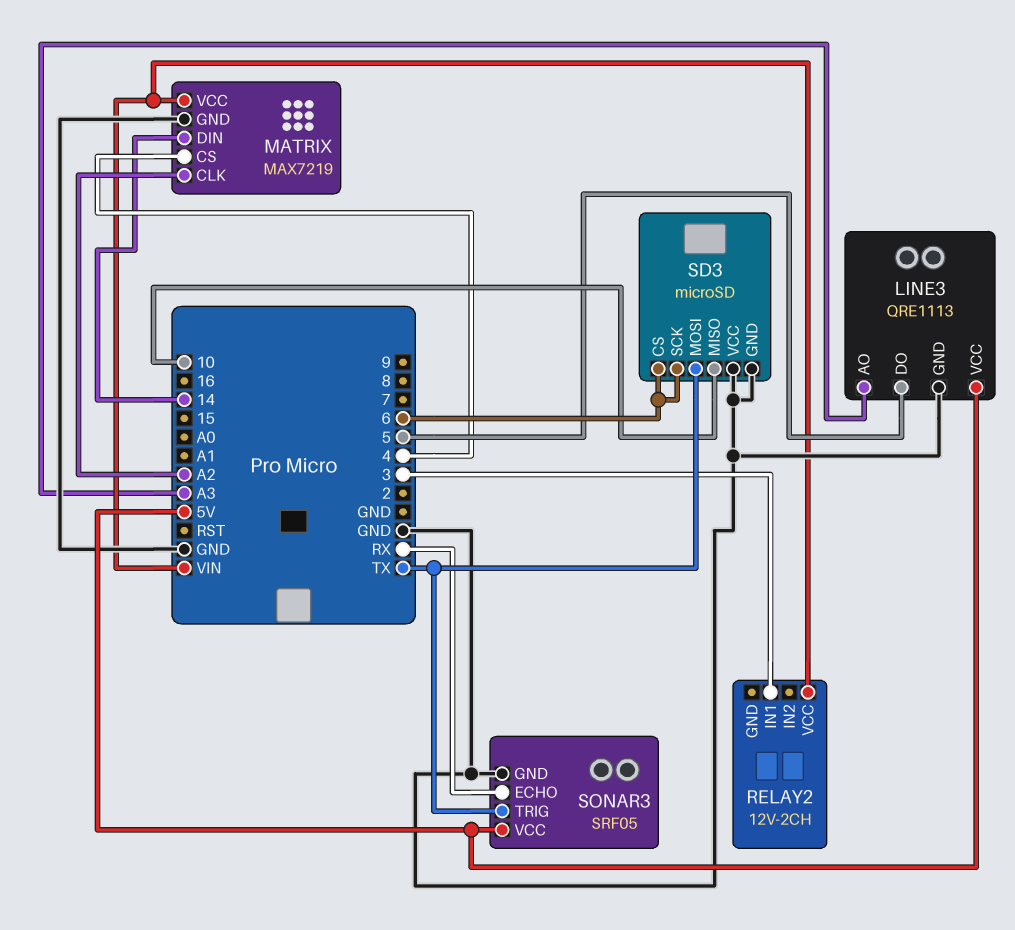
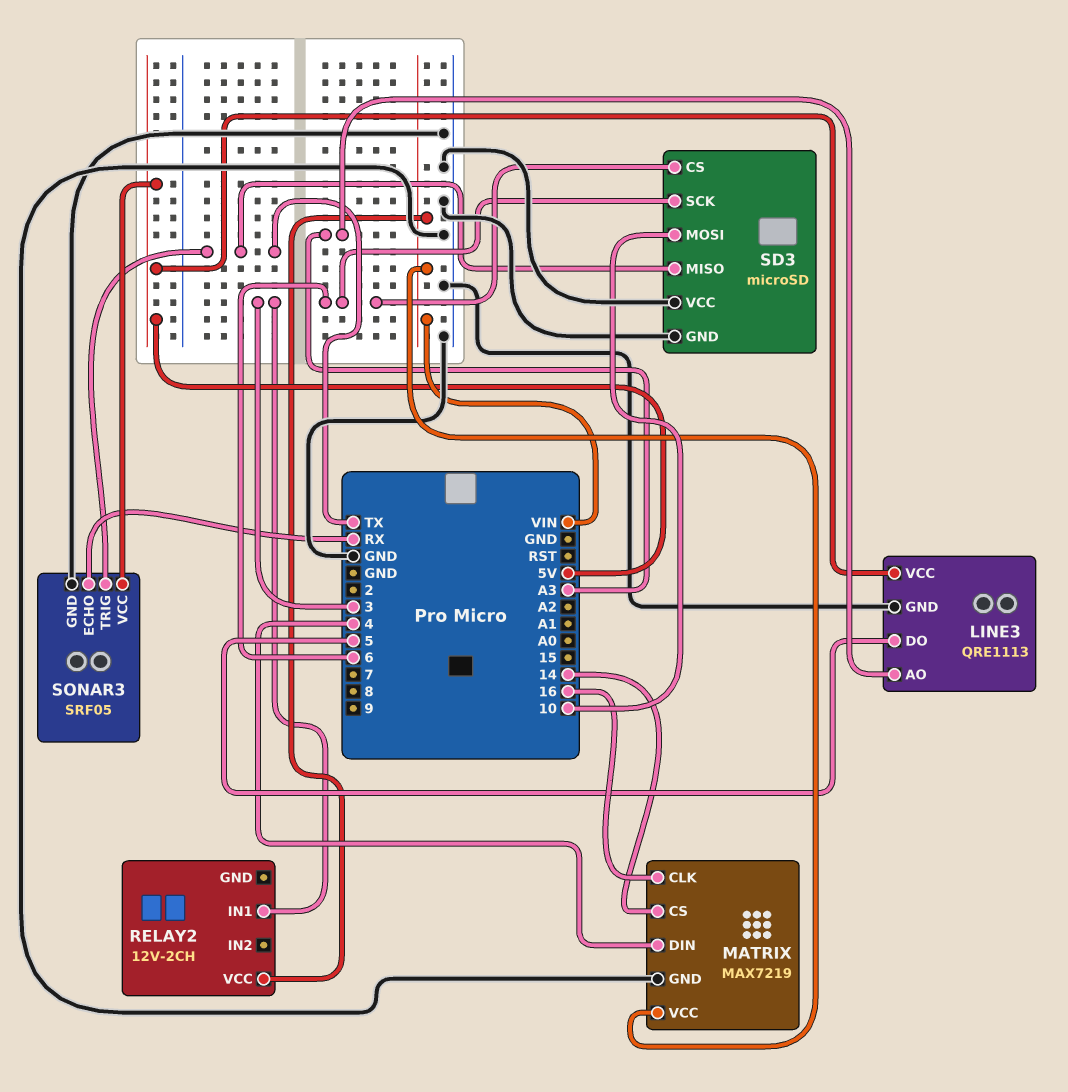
MATRIX pin CLK: A2 -> 16
MATRIX pin CS: 4 -> 14
MATRIX pin DIN: 14 -> 4
SD3 pin MISO: 10 -> TX
SD3 pin MOSI: TX -> 10

